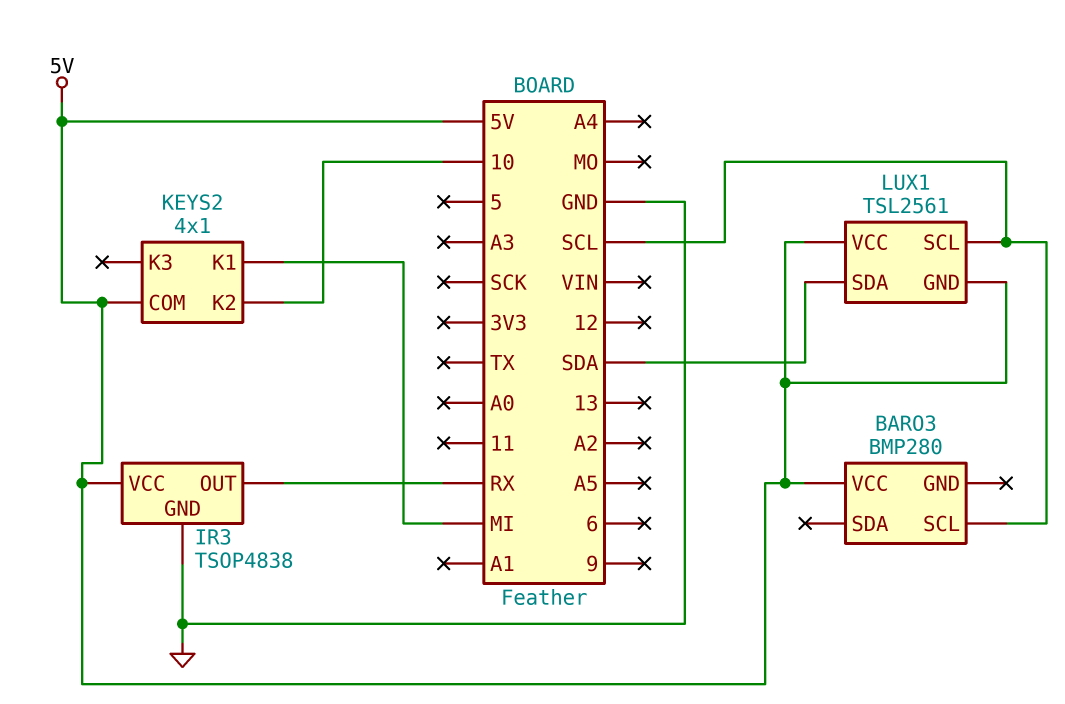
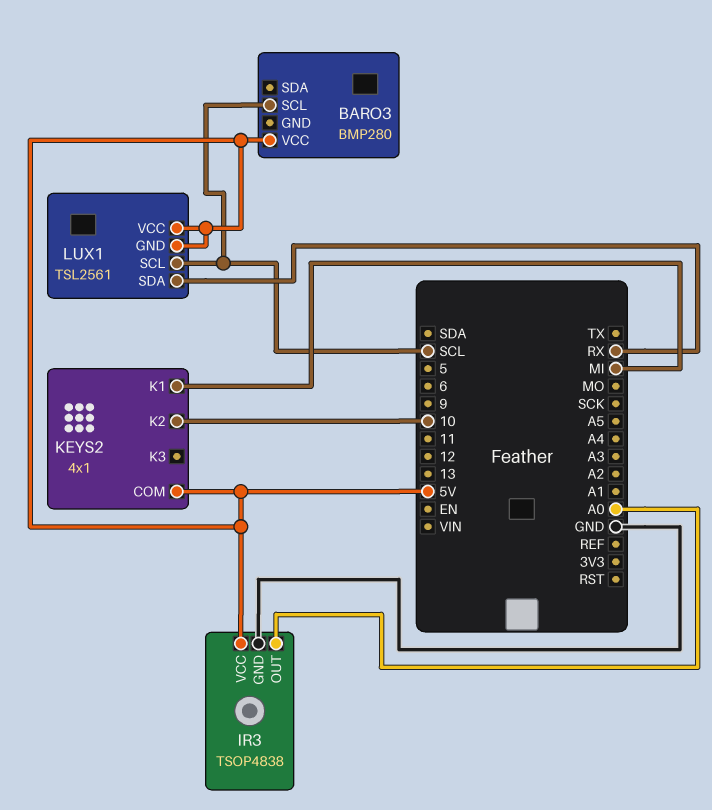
IR3 pin OUT: RX -> A0
LUX1 pin SDA: SDA -> RX

